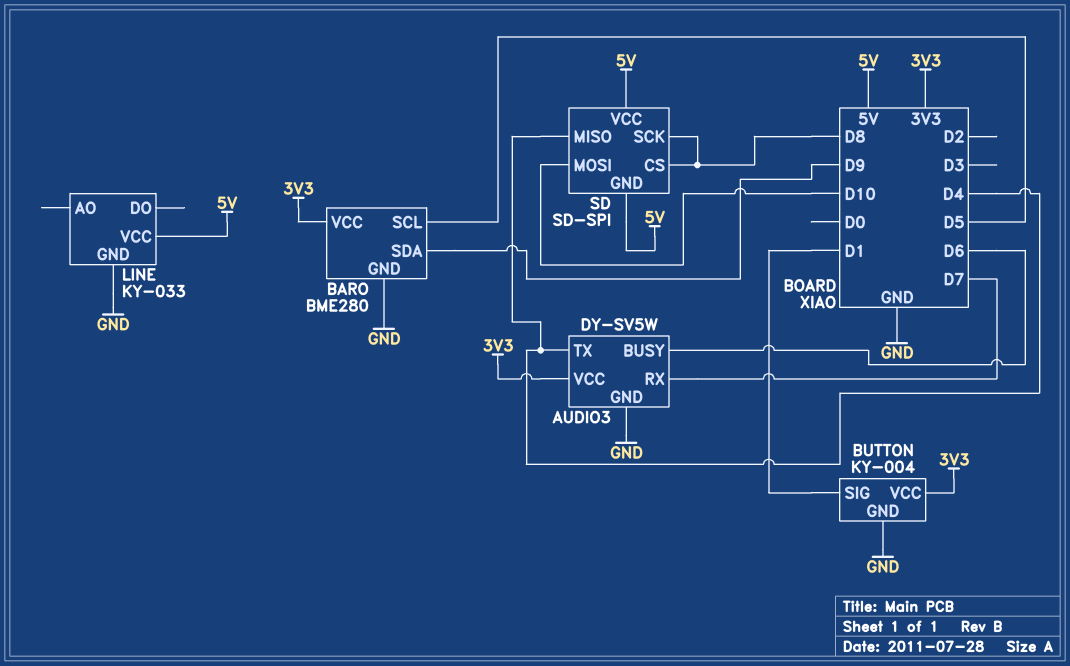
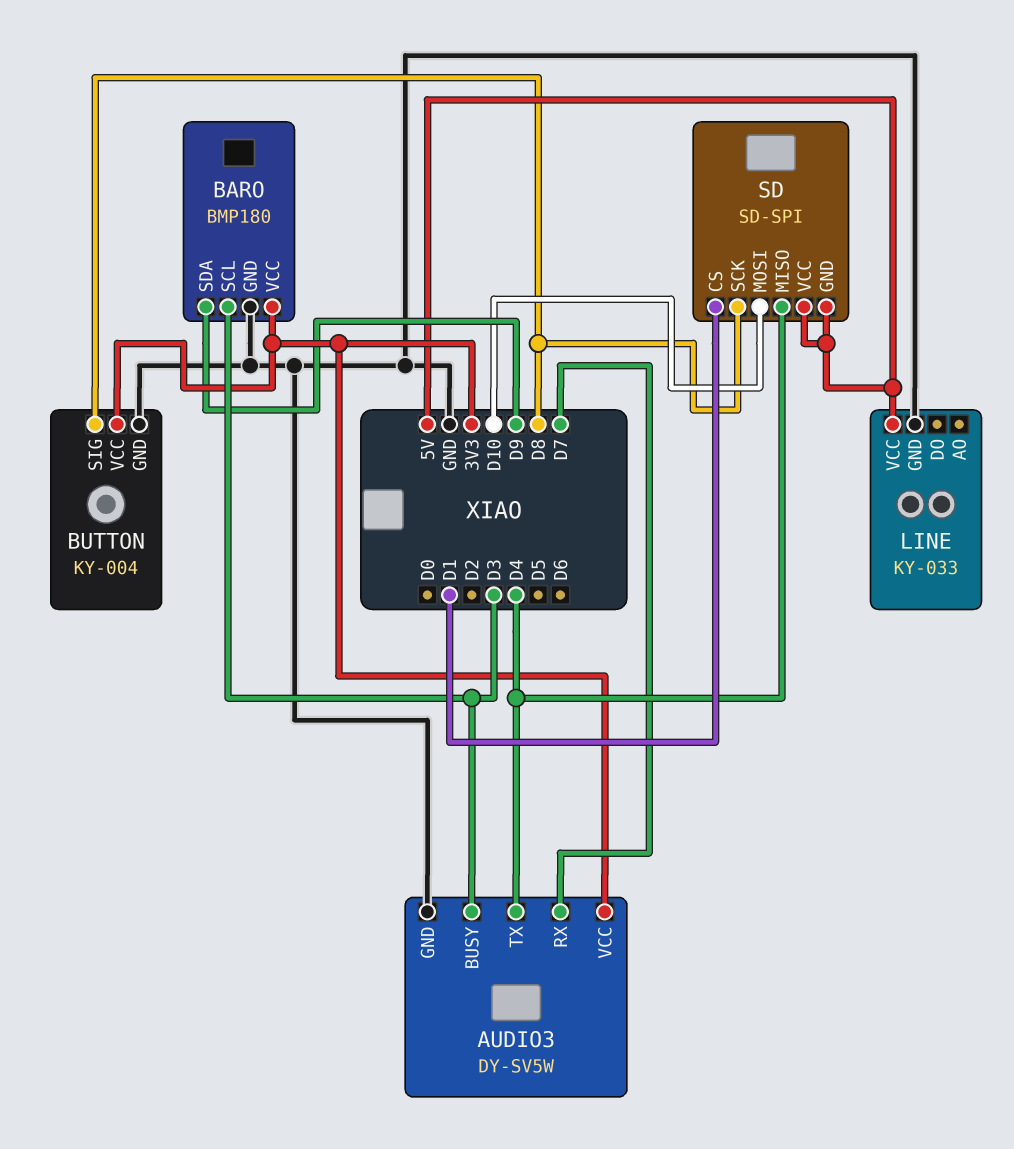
AUDIO3 pin BUSY: D6 -> D3
BARO: BME280 -> BMP180
BARO pin SCL: D5 -> D3
BUTTON pin SIG: D1 -> D8
SD pin CS: D8 -> D1

